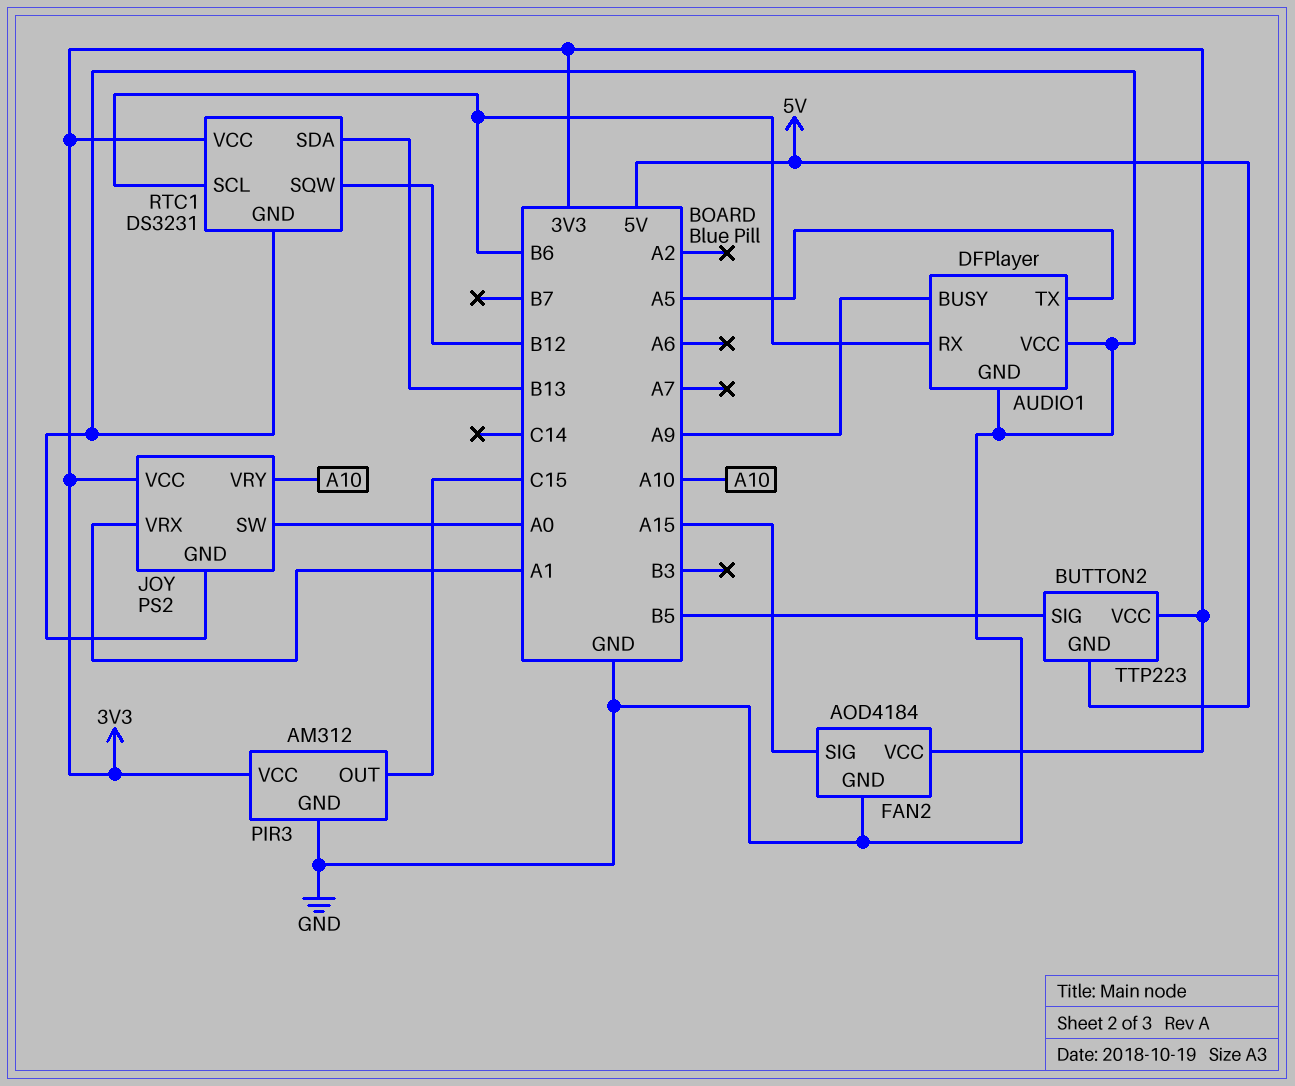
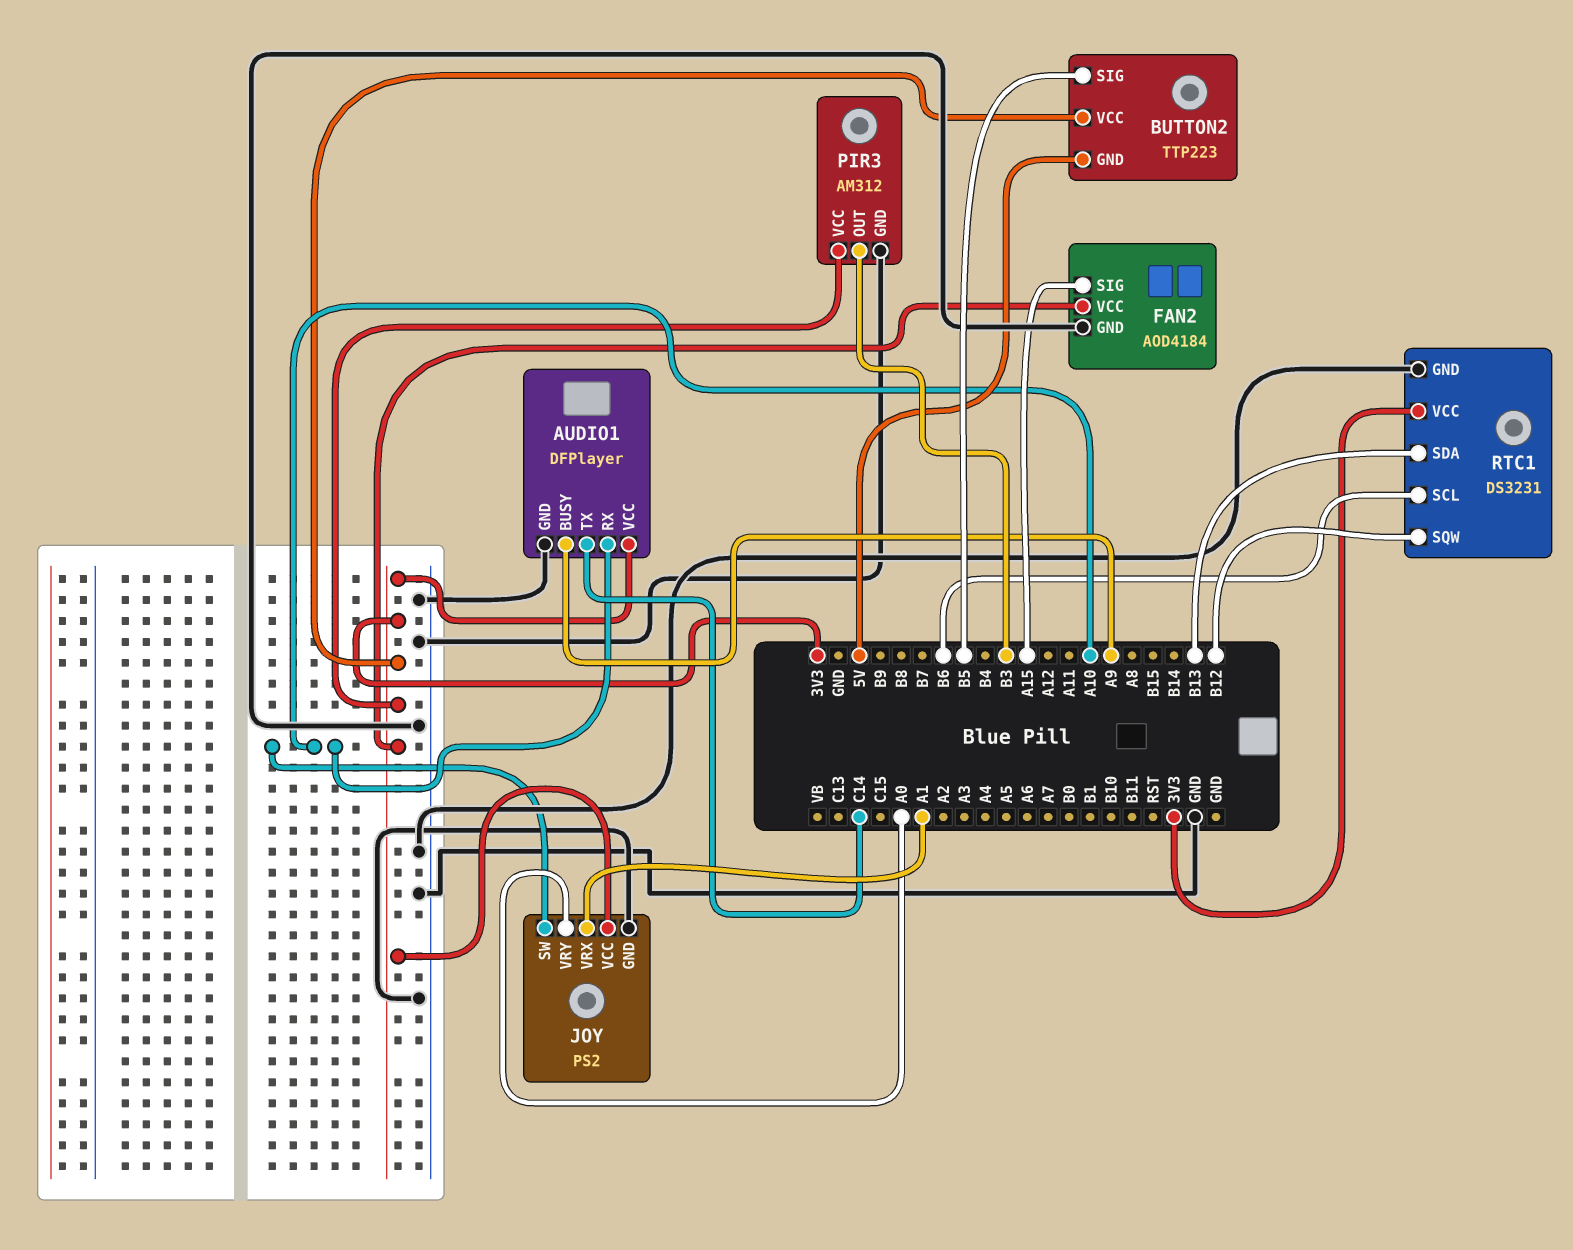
AUDIO1 pin RX: B6 -> A10
AUDIO1 pin TX: A5 -> C14
AUDIO1 pin VCC: GND -> 3V3
JOY pin SW: A0 -> A10
JOY pin VRY: A10 -> A0
PIR3 pin OUT: C15 -> B3

